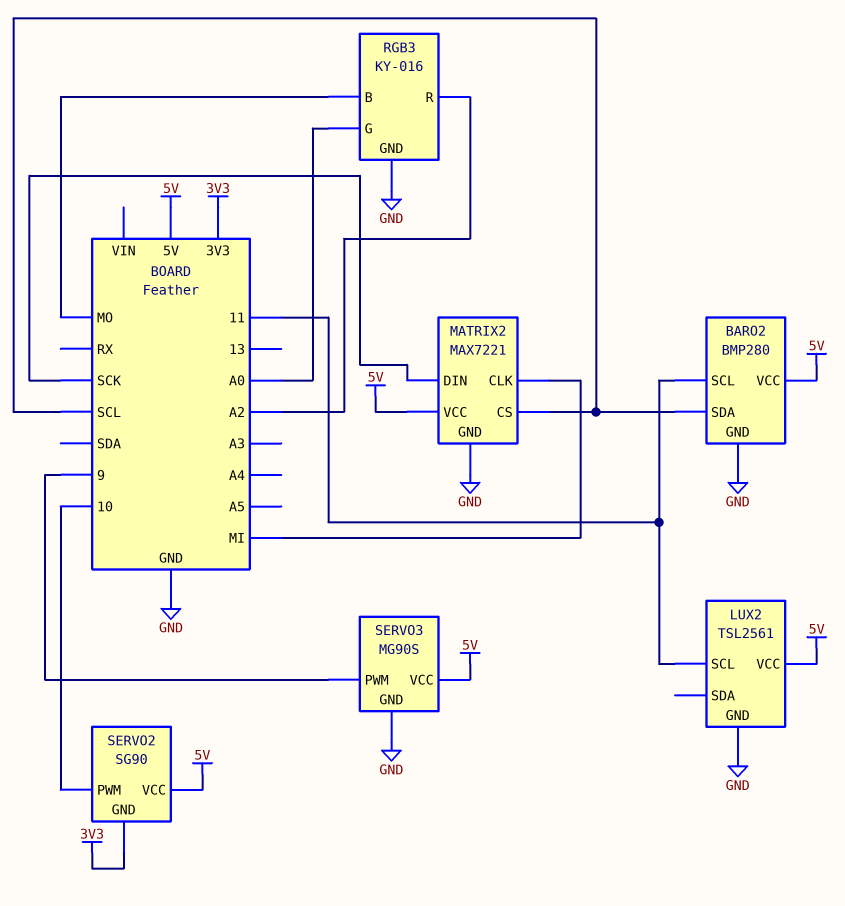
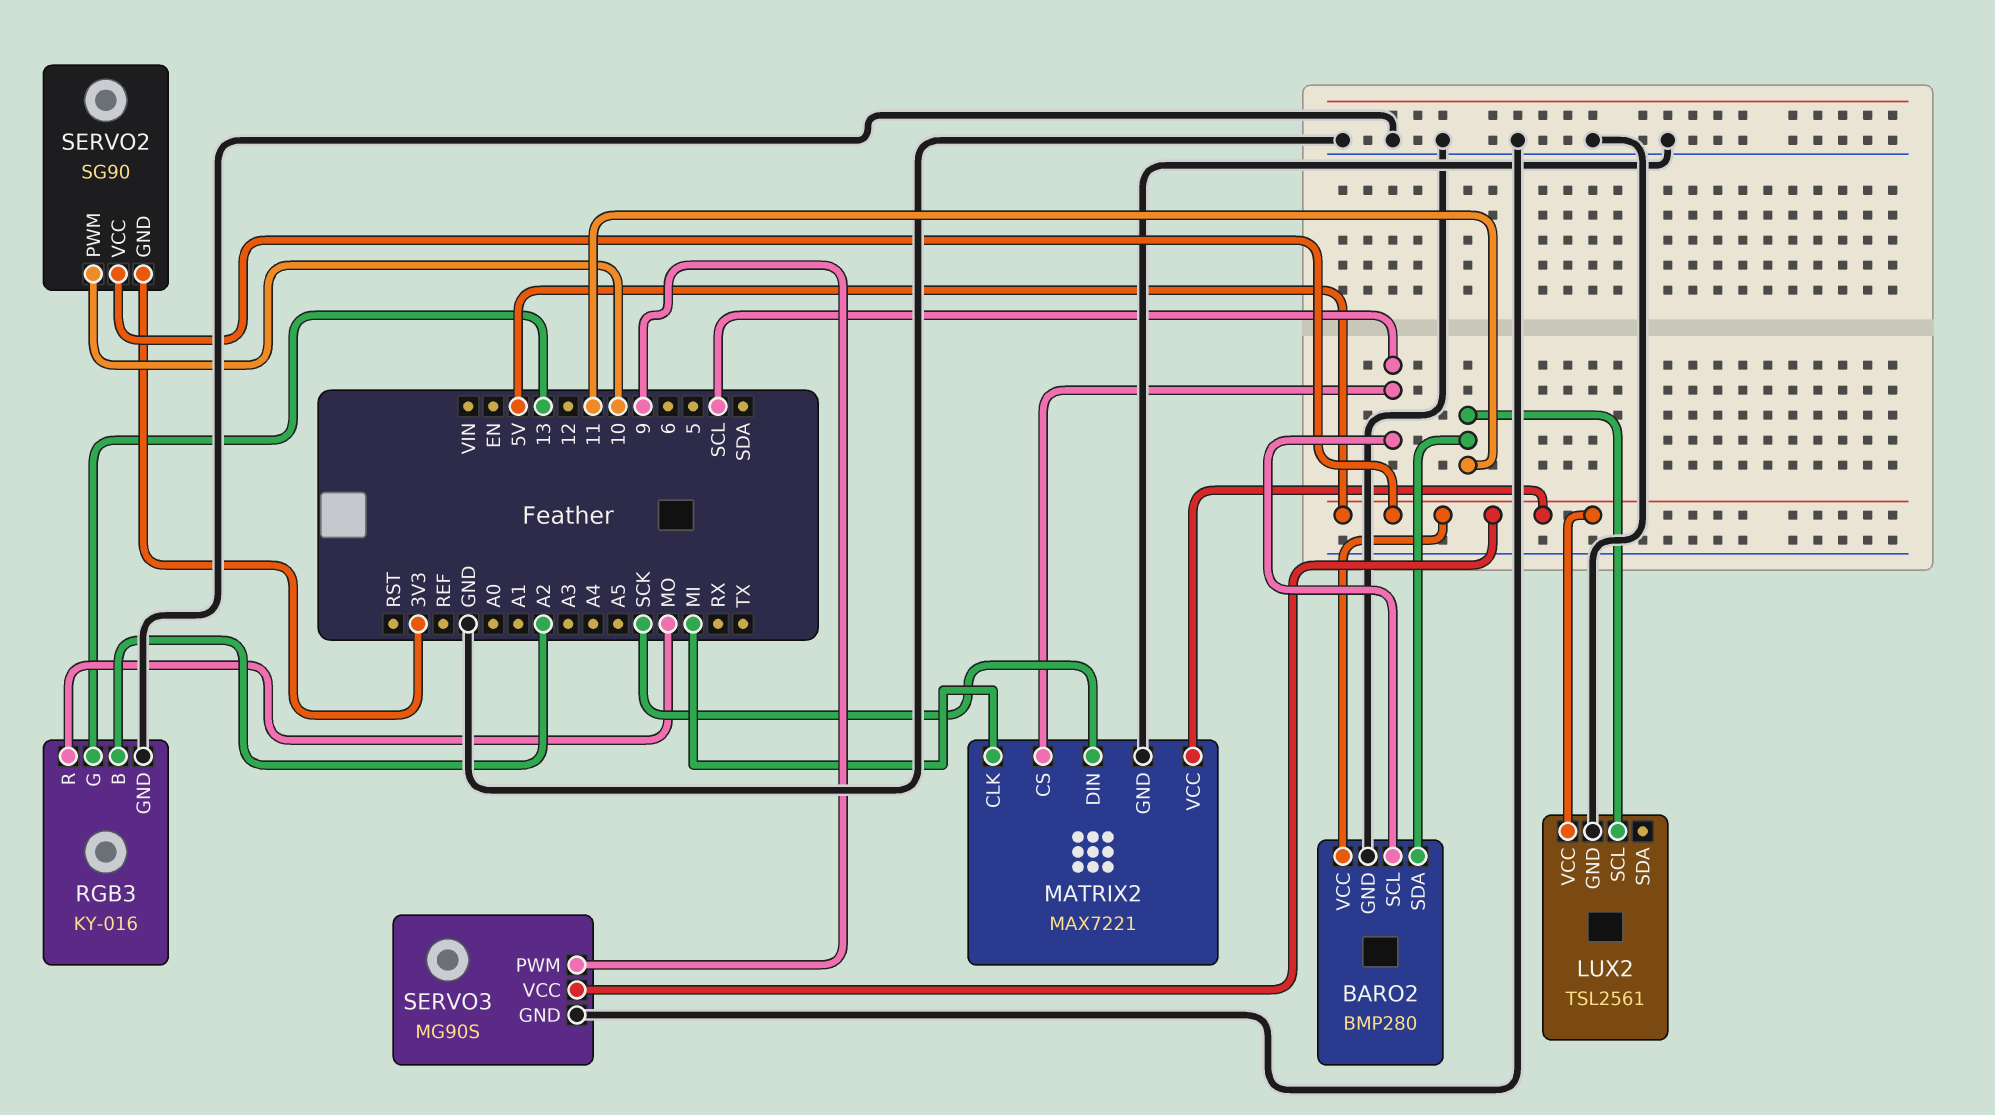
BARO2 pin SCL: 11 -> SCL
BARO2 pin SDA: SCL -> 11
RGB3 pin B: MO -> A2
RGB3 pin G: A0 -> 13
RGB3 pin R: A2 -> MO

